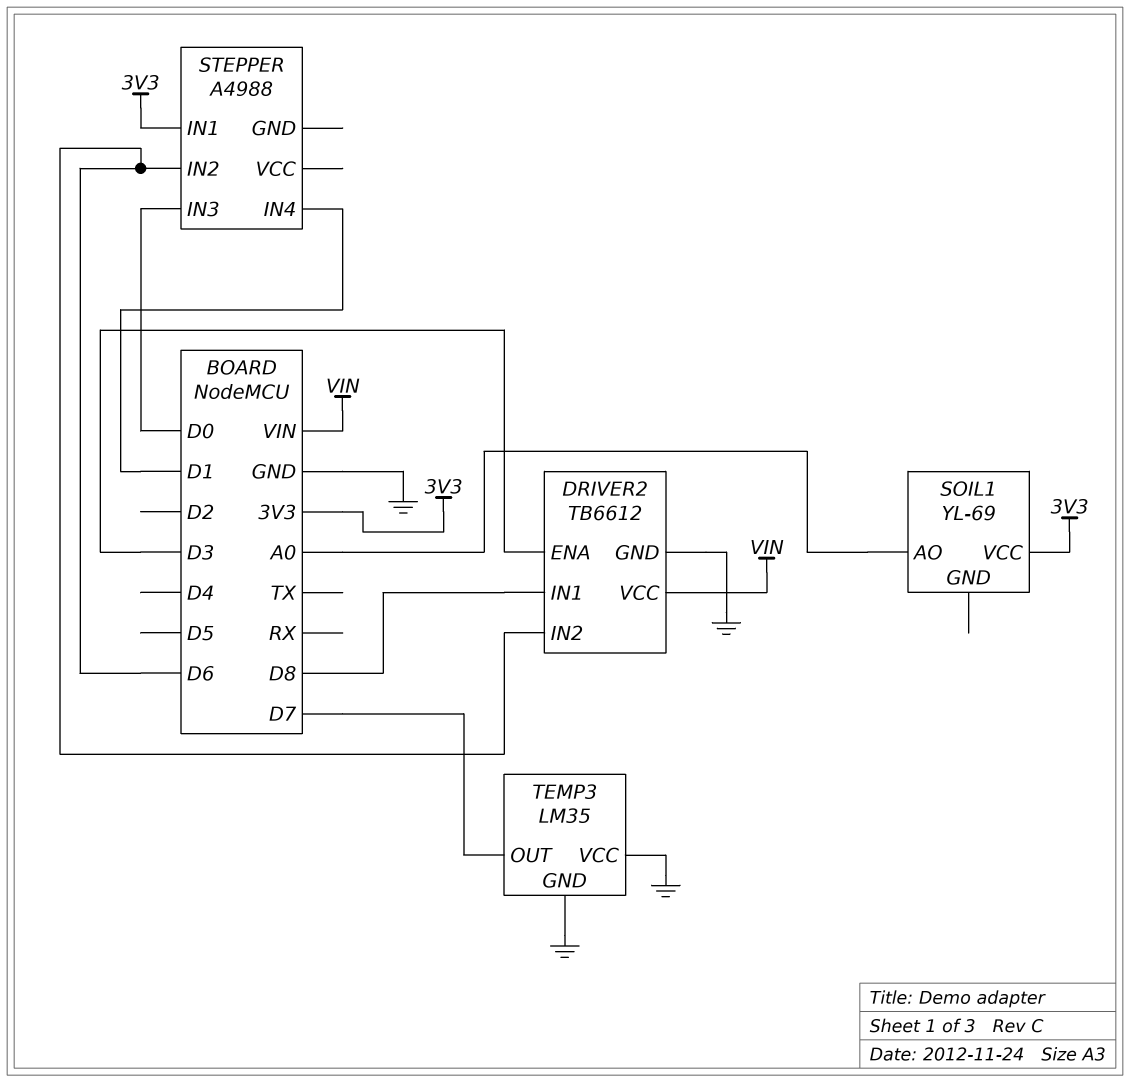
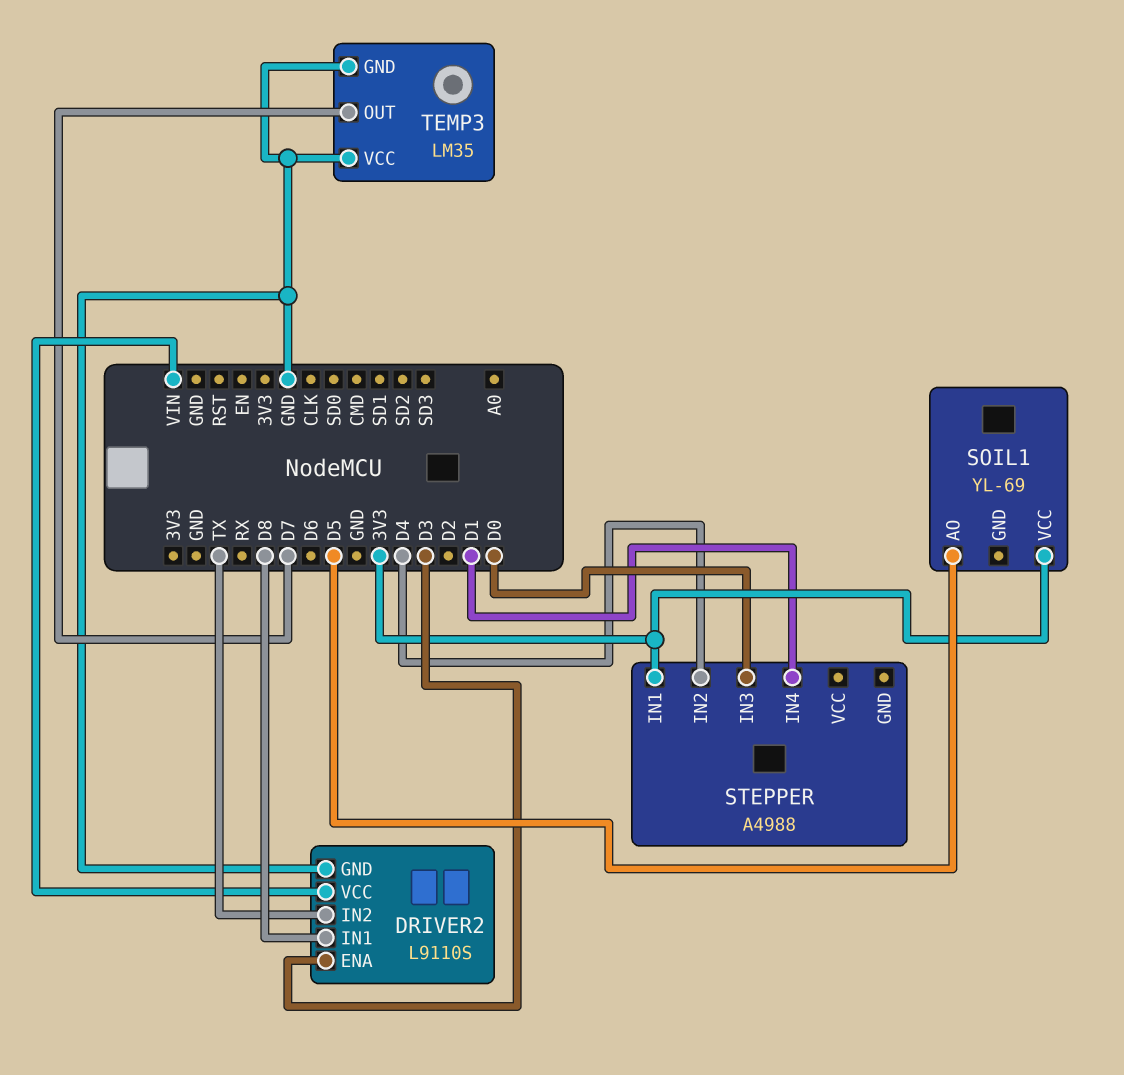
DRIVER2: TB6612 -> L9110S
DRIVER2 pin IN2: D6 -> TX
SOIL1 pin AO: A0 -> D5
STEPPER pin IN2: D6 -> D4

